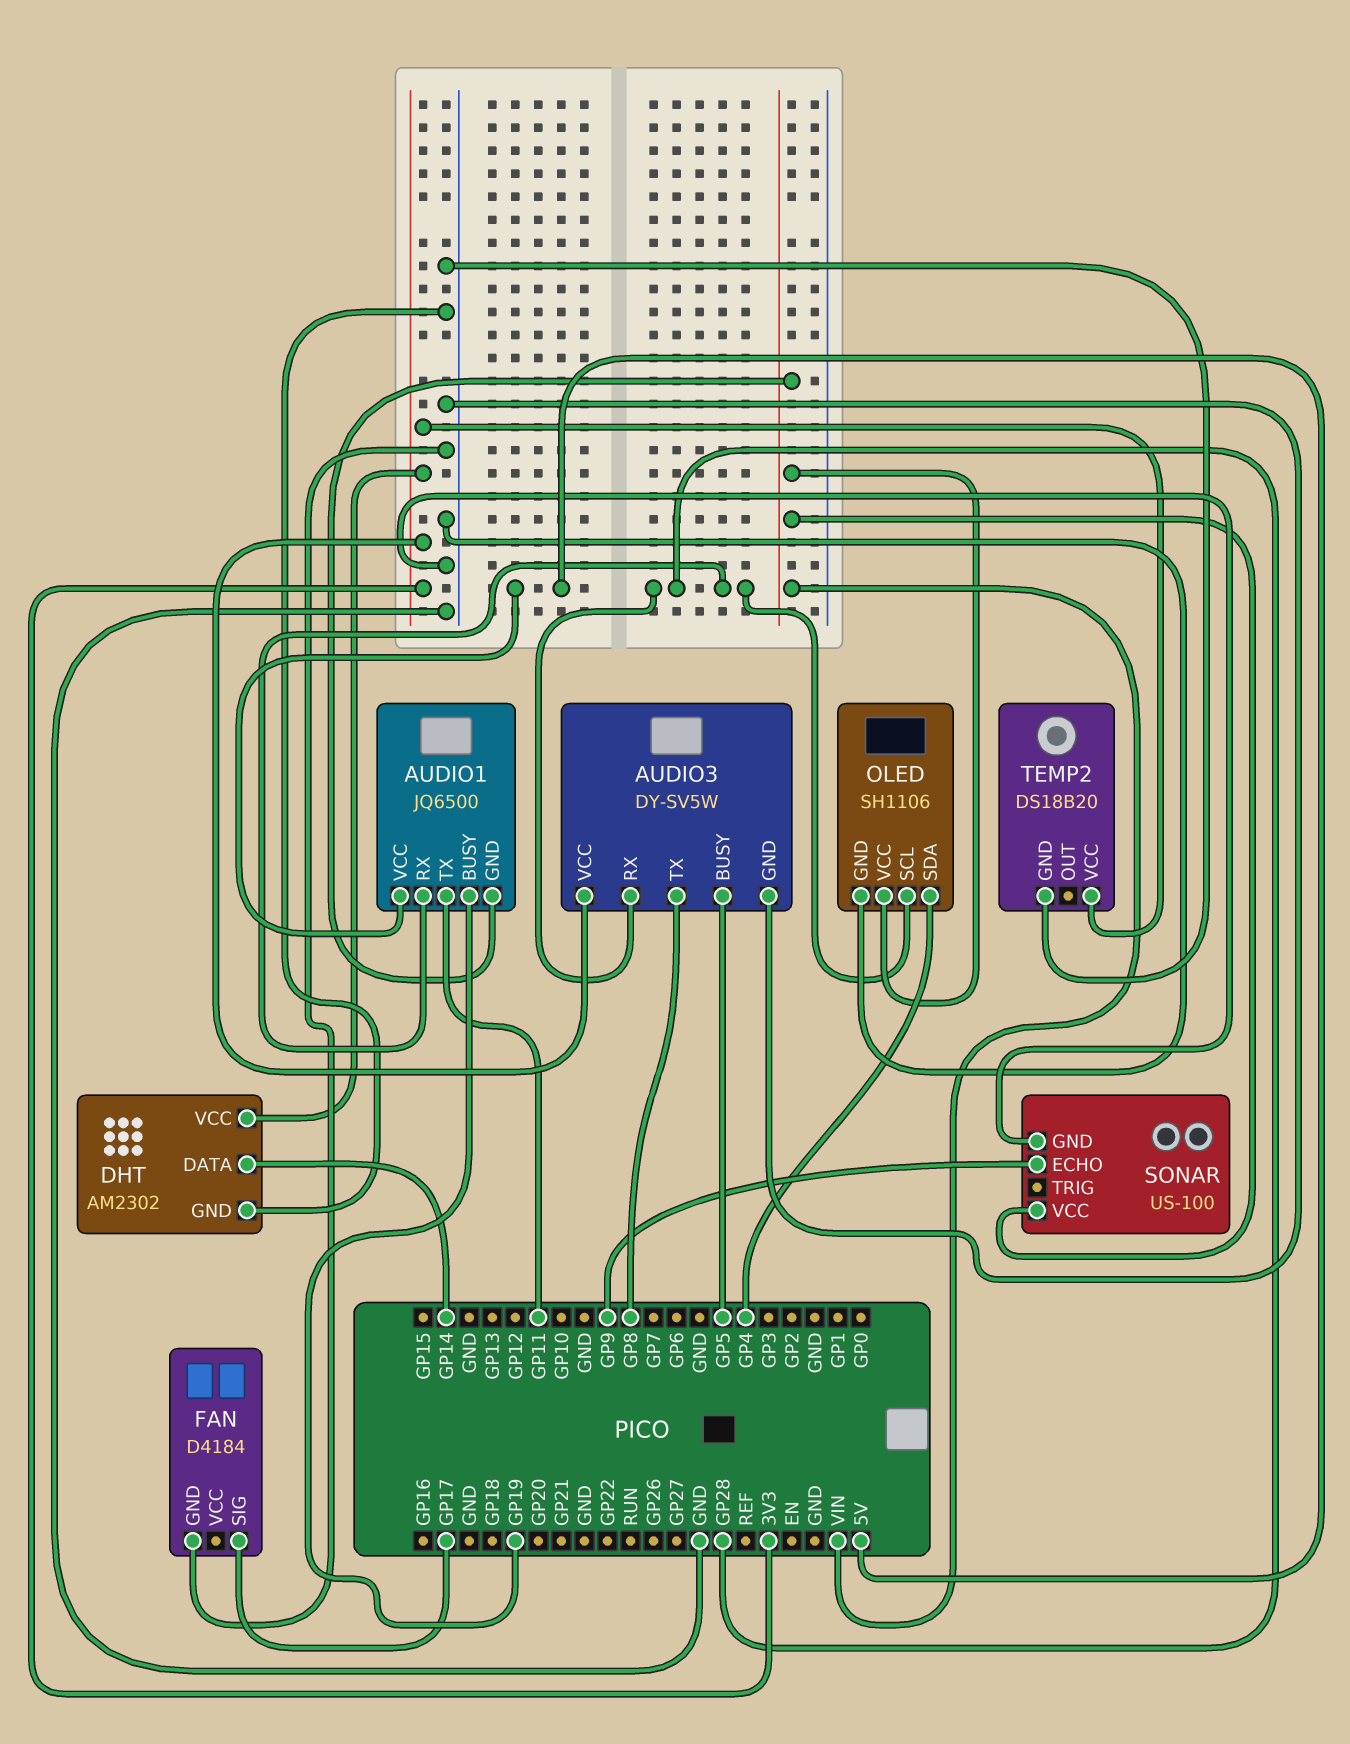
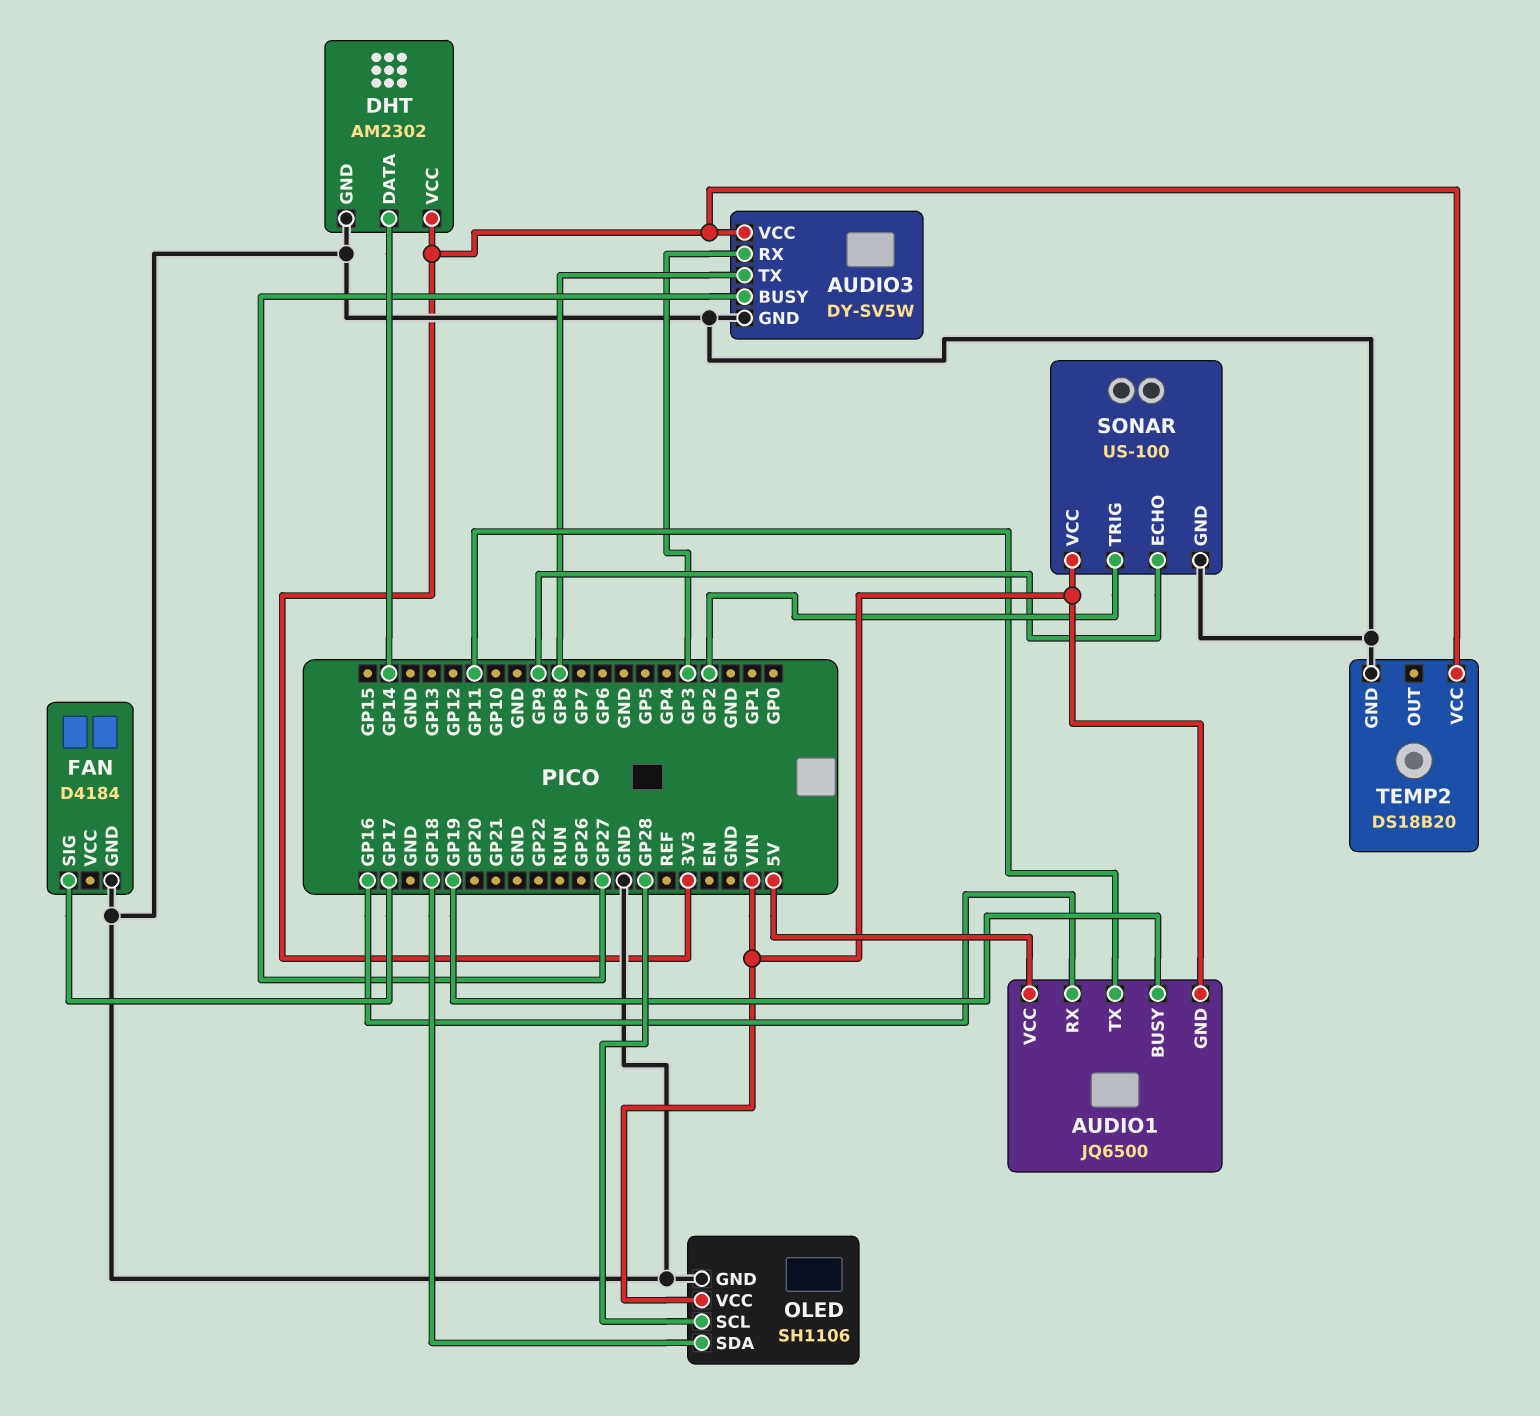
AUDIO1 pin RX: GP28 -> GP16
AUDIO3 pin BUSY: GP5 -> GP27
AUDIO3 pin RX: GP28 -> GP3
OLED pin SDA: GP4 -> GP18
SONAR pin TRIG: none -> GP2

